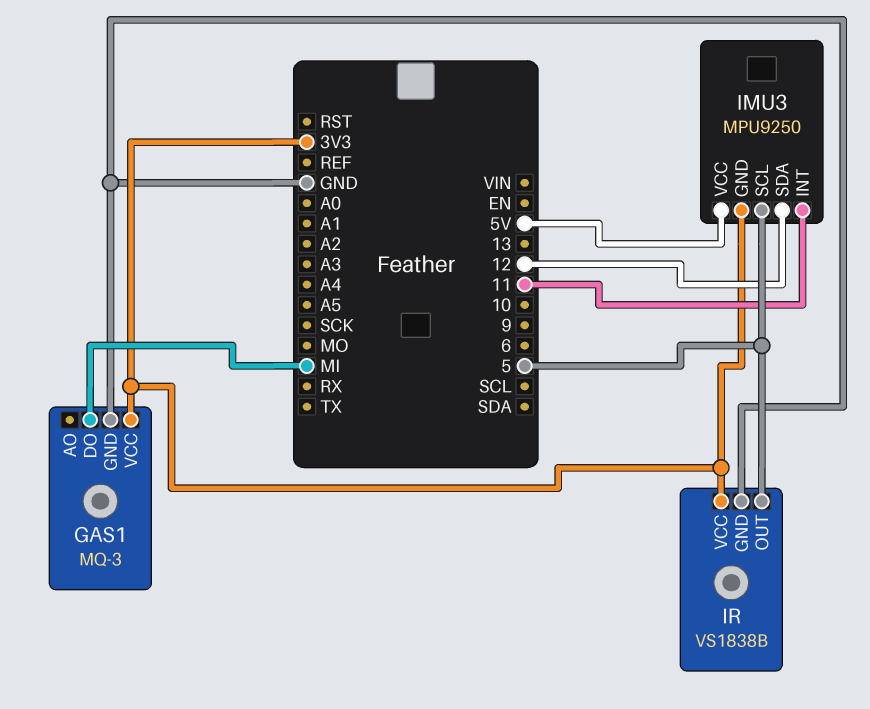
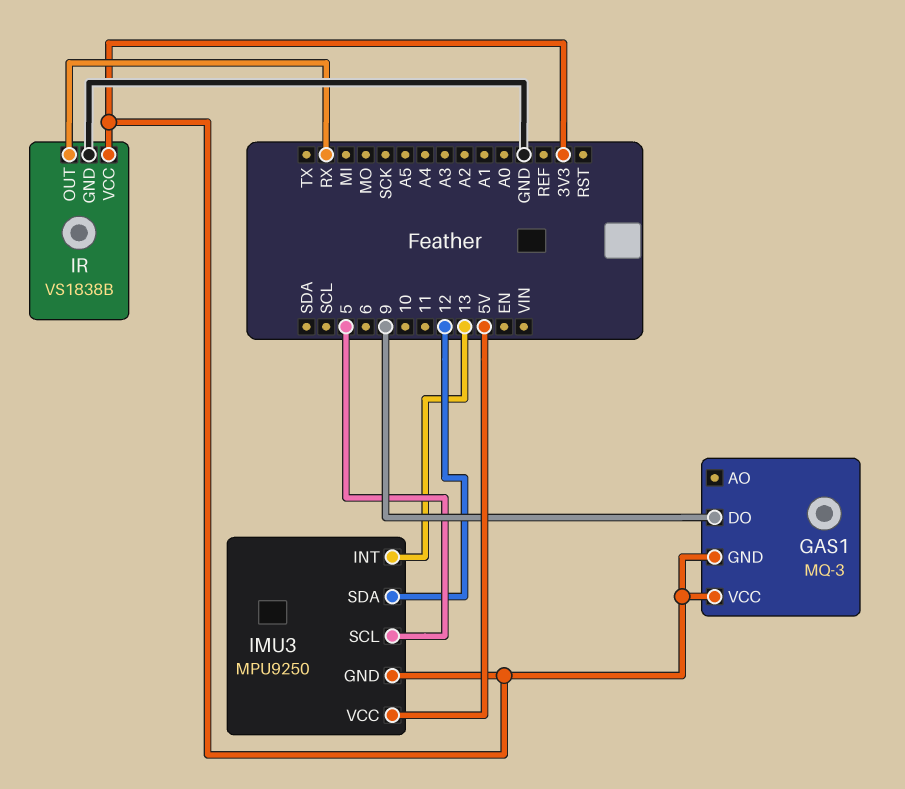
GAS1 pin DO: MI -> 9
GAS1 pin GND: GND -> 3V3
IMU3 pin INT: 11 -> 13
IR pin OUT: 5 -> RX

